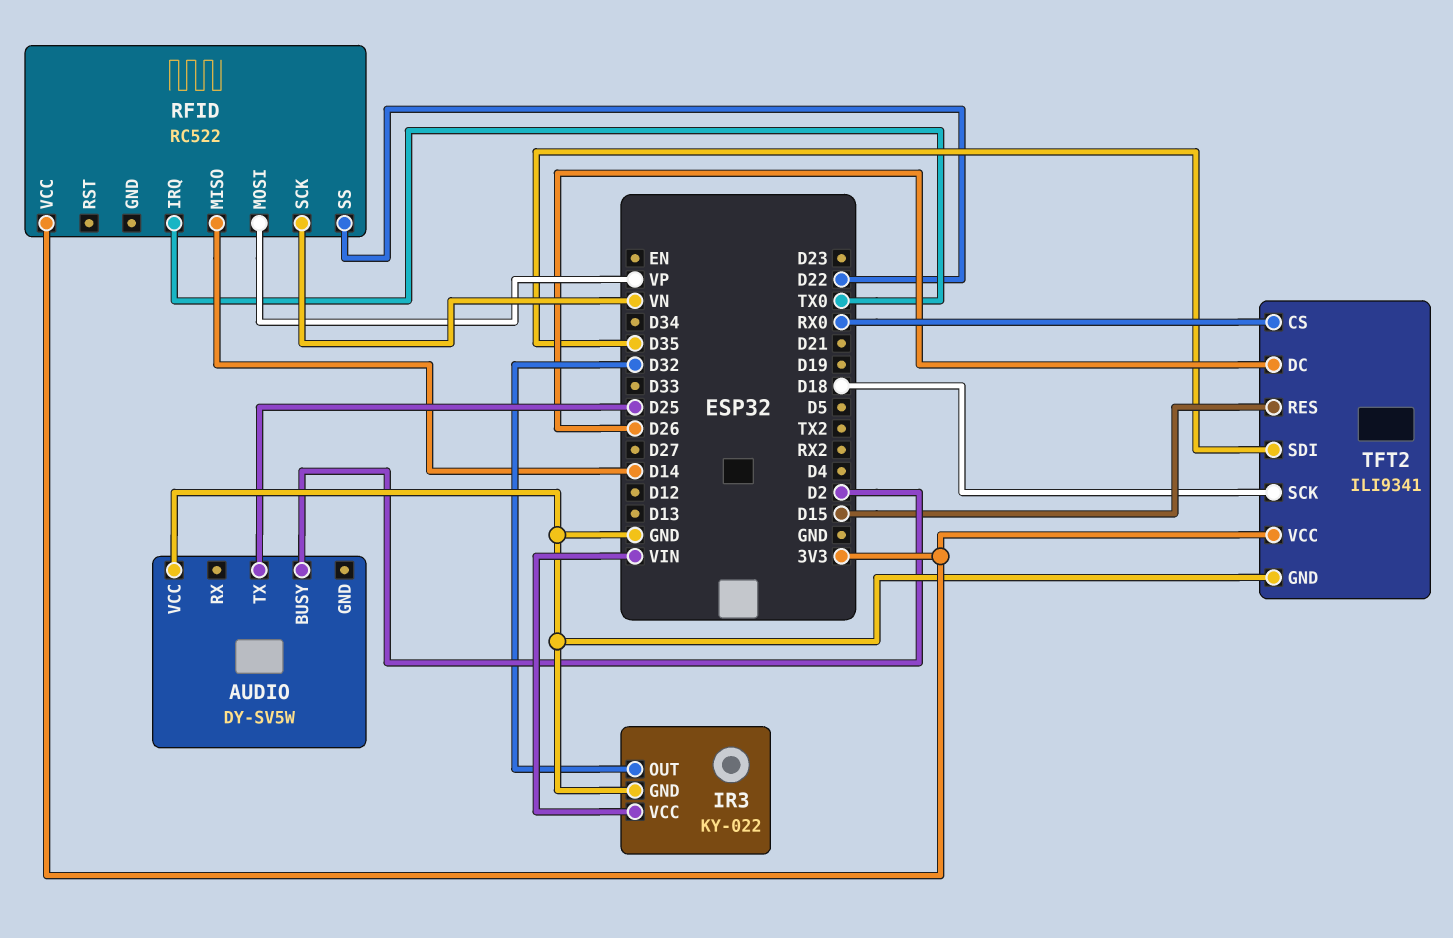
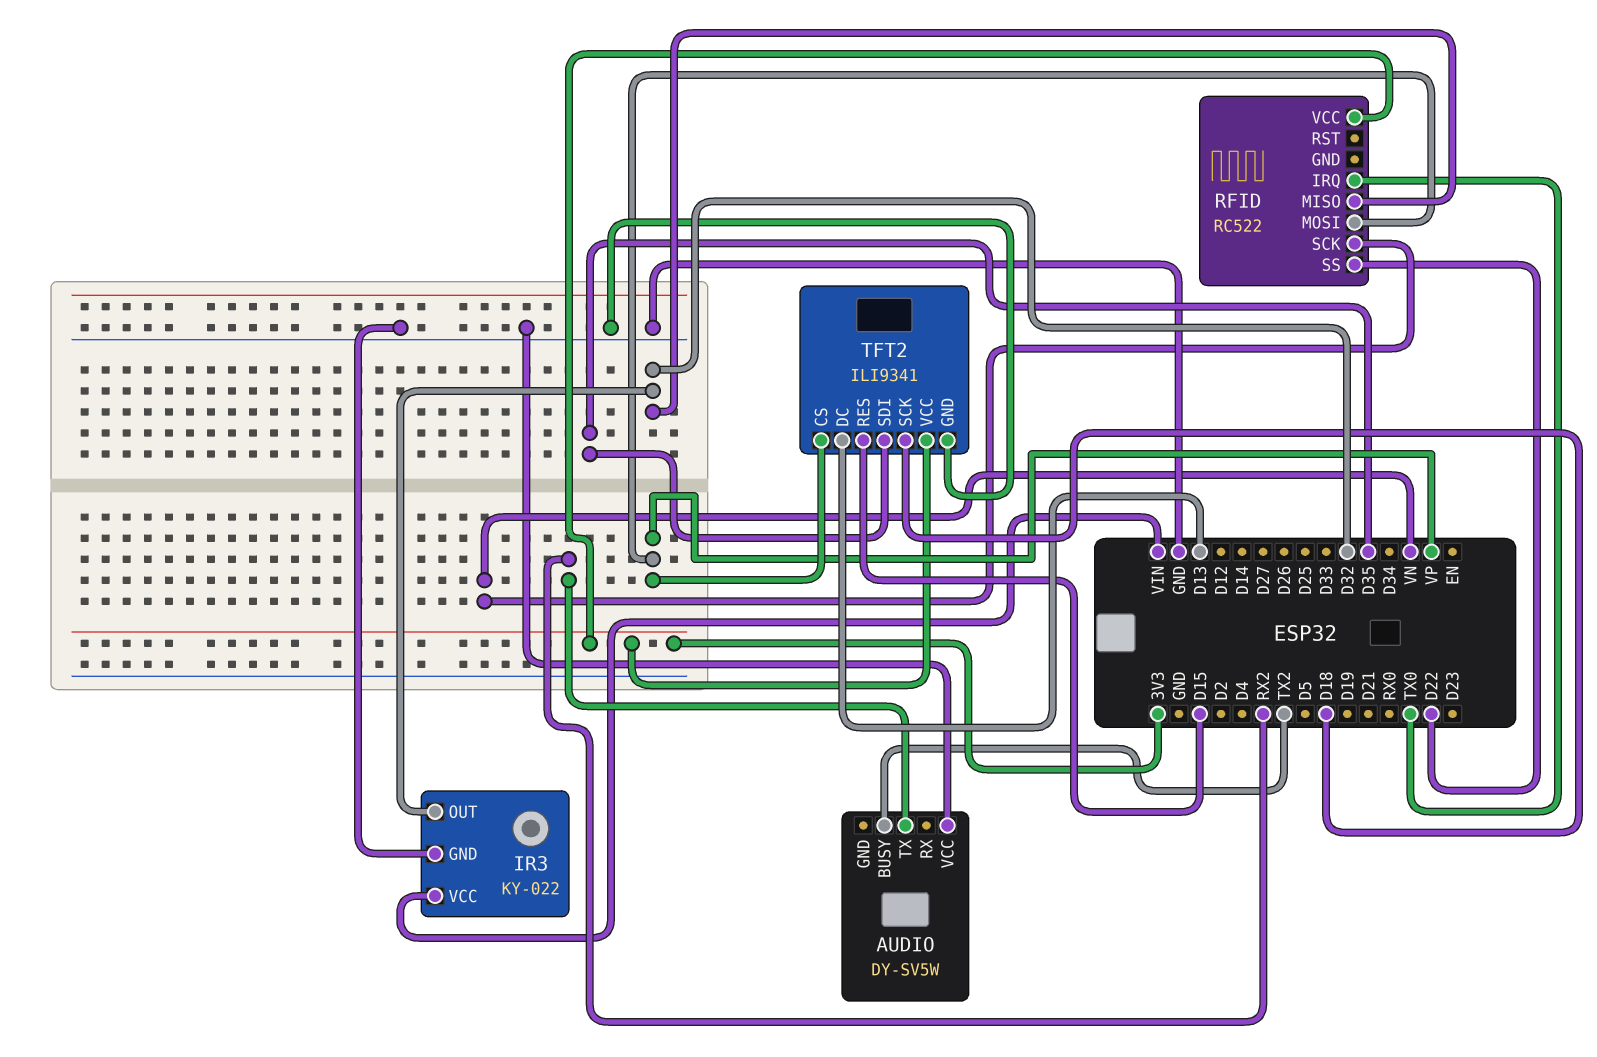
AUDIO pin BUSY: D2 -> TX2
AUDIO pin TX: D25 -> RX2
RFID pin MISO: D14 -> D32
TFT2 pin CS: RX0 -> VP
TFT2 pin DC: D26 -> D13

